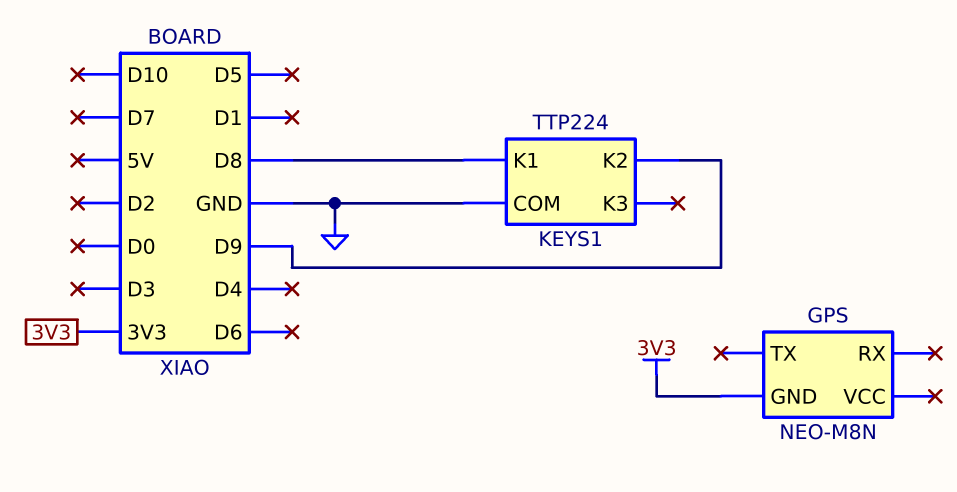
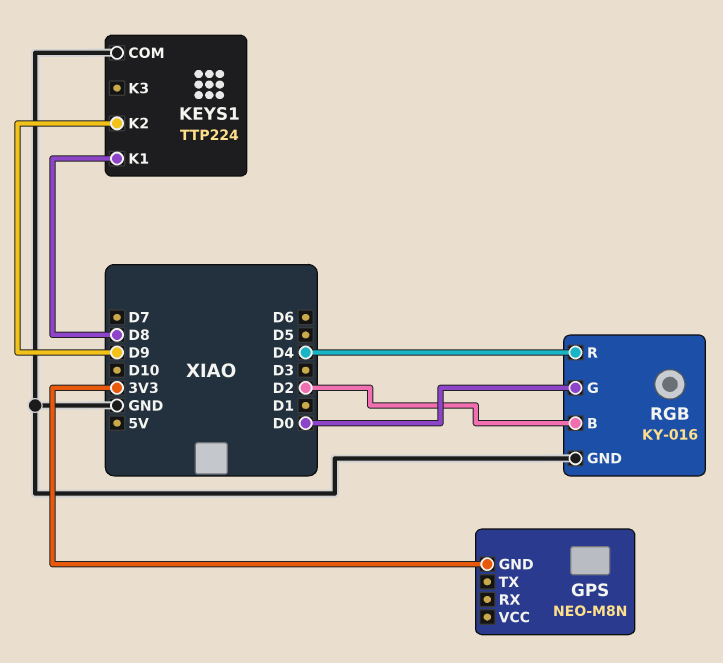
RGB: none -> KY-016
RGB pin B: none -> D2
RGB pin G: none -> D0
RGB pin GND: none -> GND
RGB pin R: none -> D4

